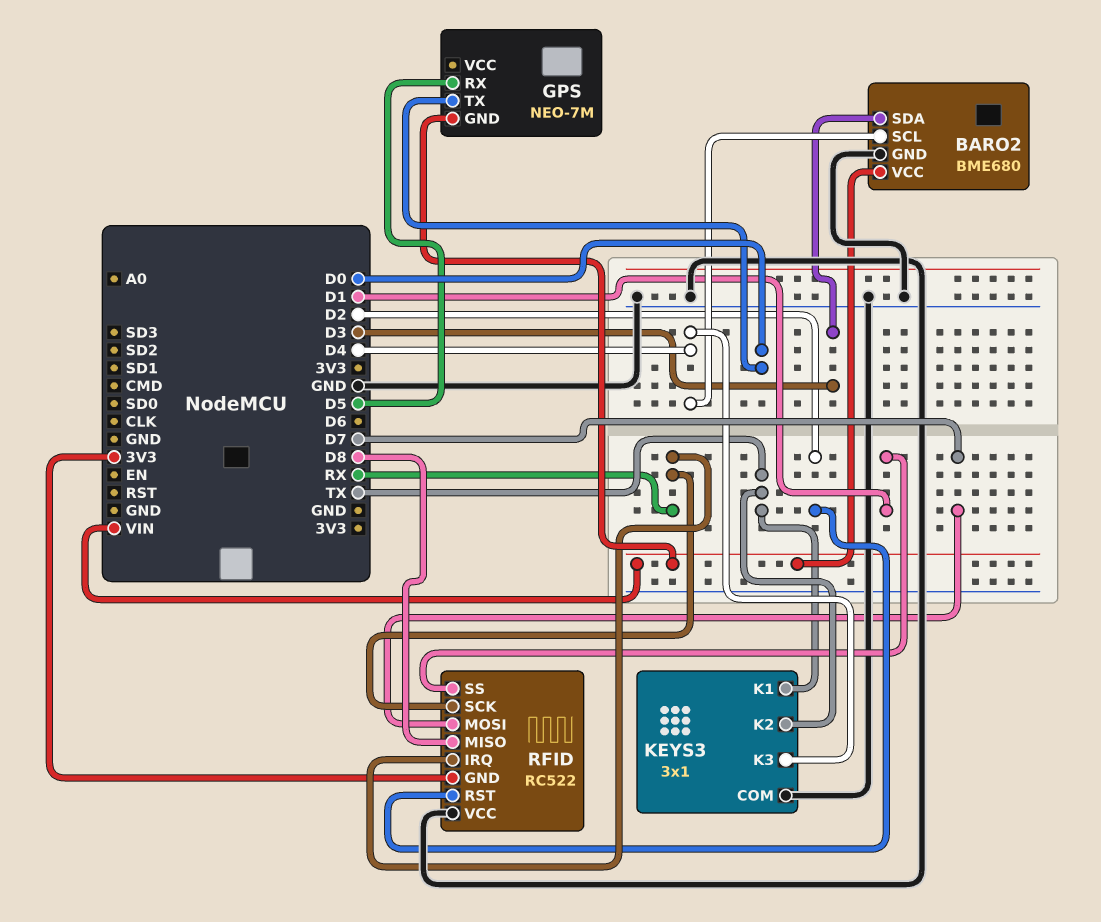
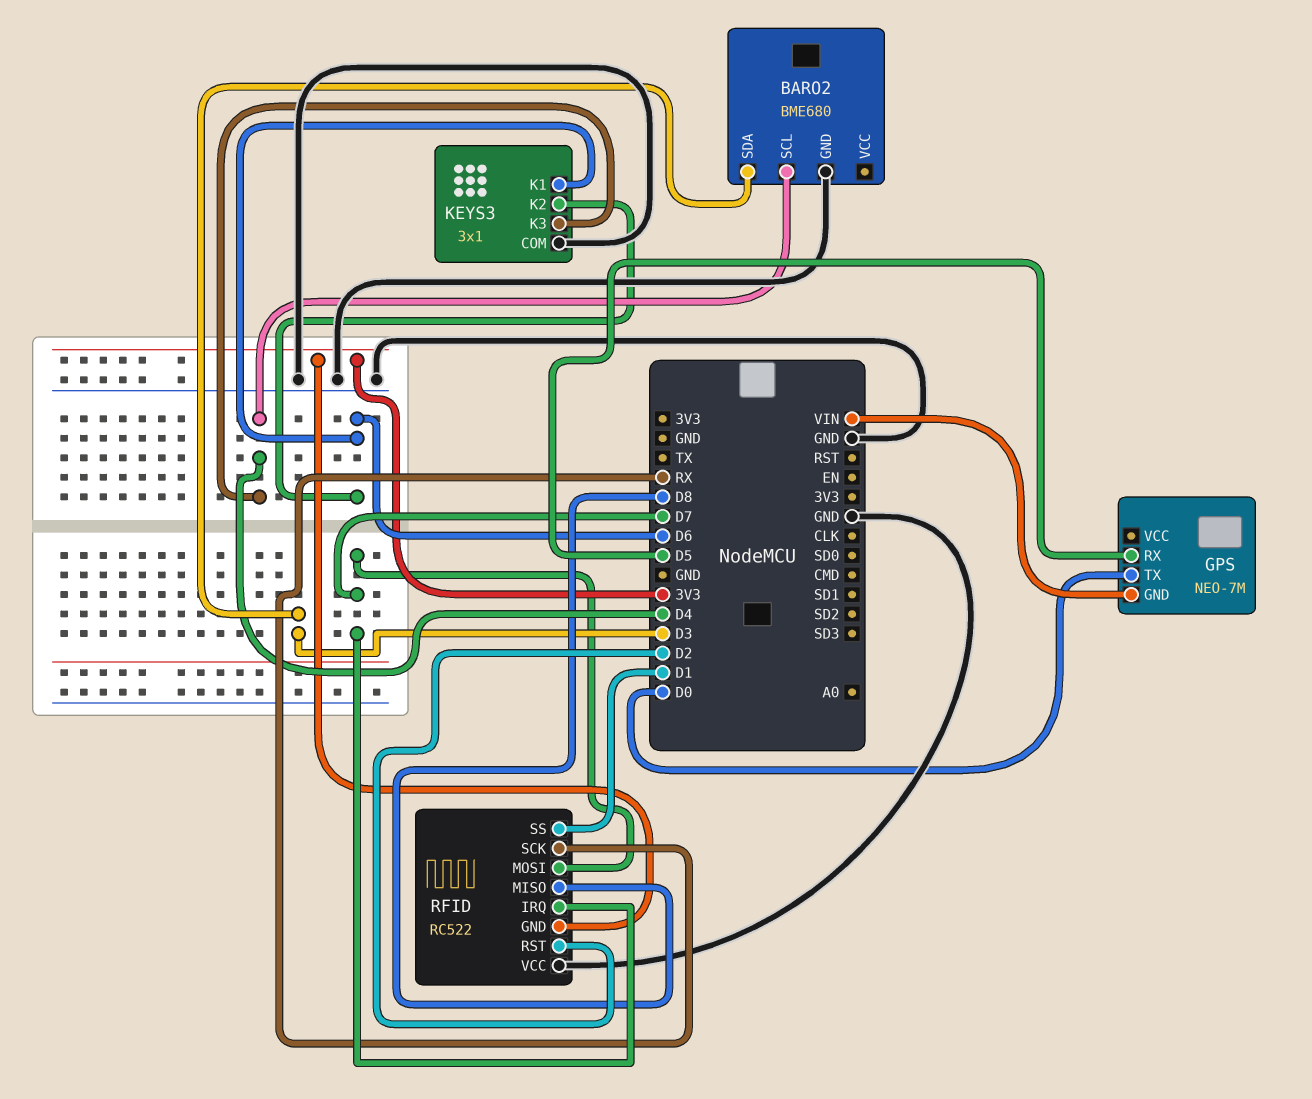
BARO2 pin VCC: VIN -> none
KEYS3 pin K1: TX -> D6
KEYS3 pin K2: TX -> D6
RFID pin IRQ: RX -> D7

